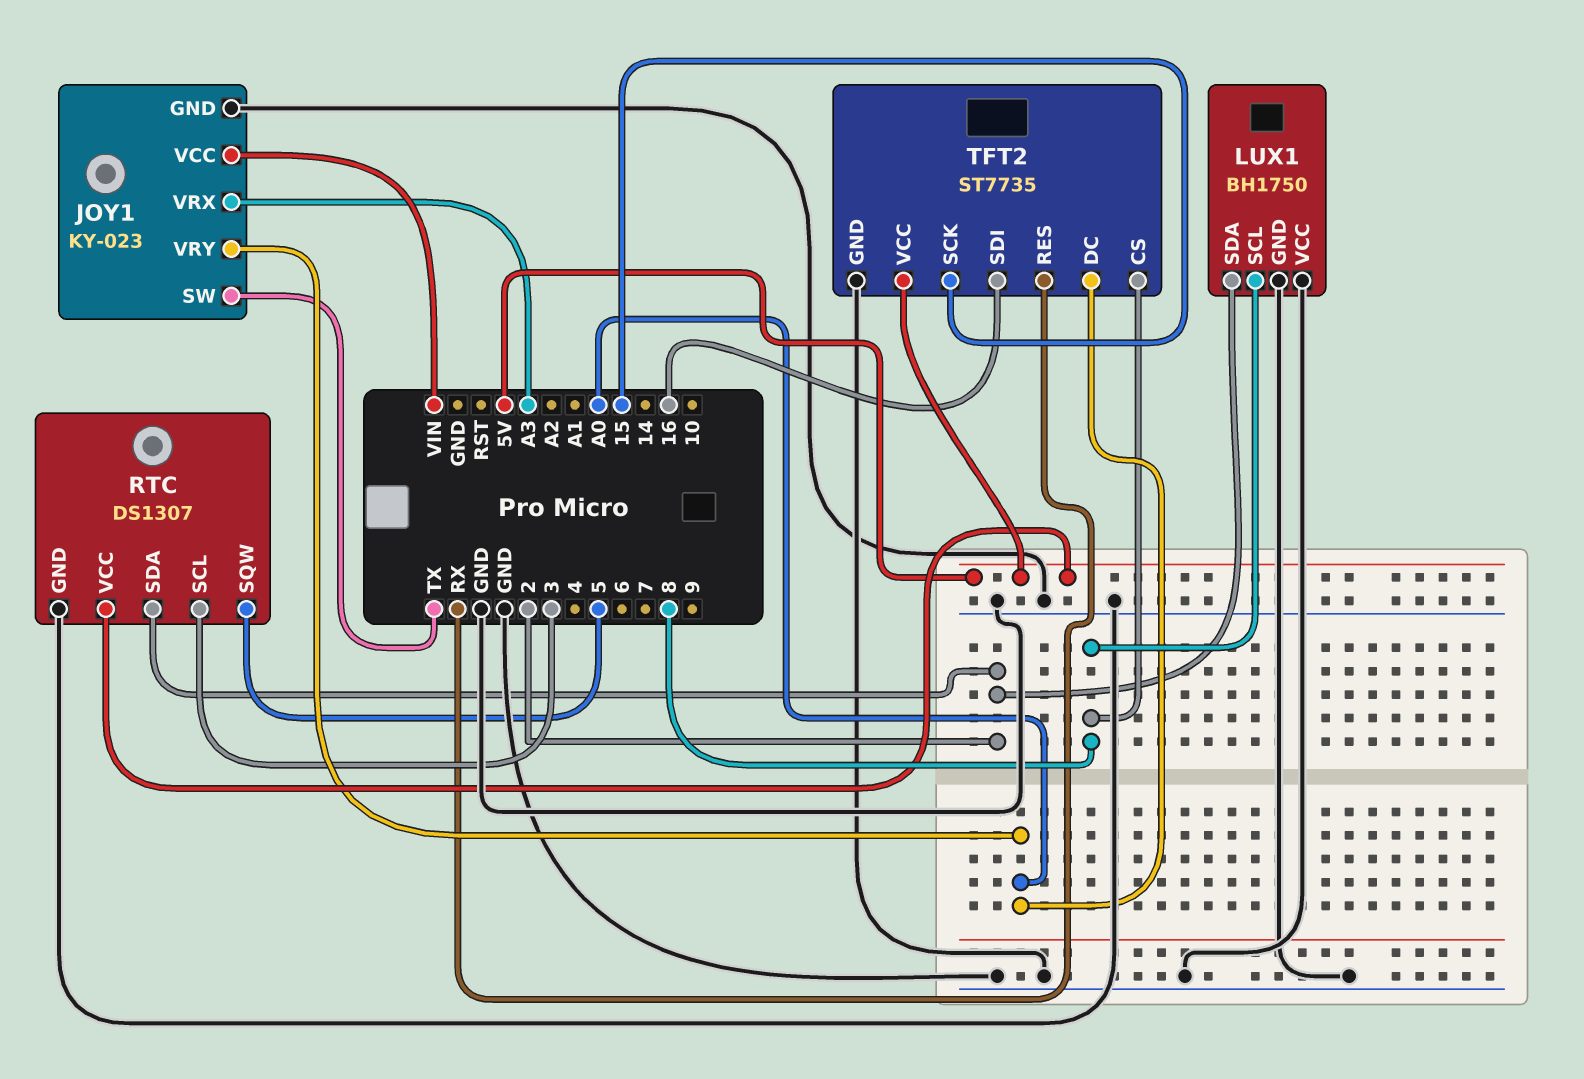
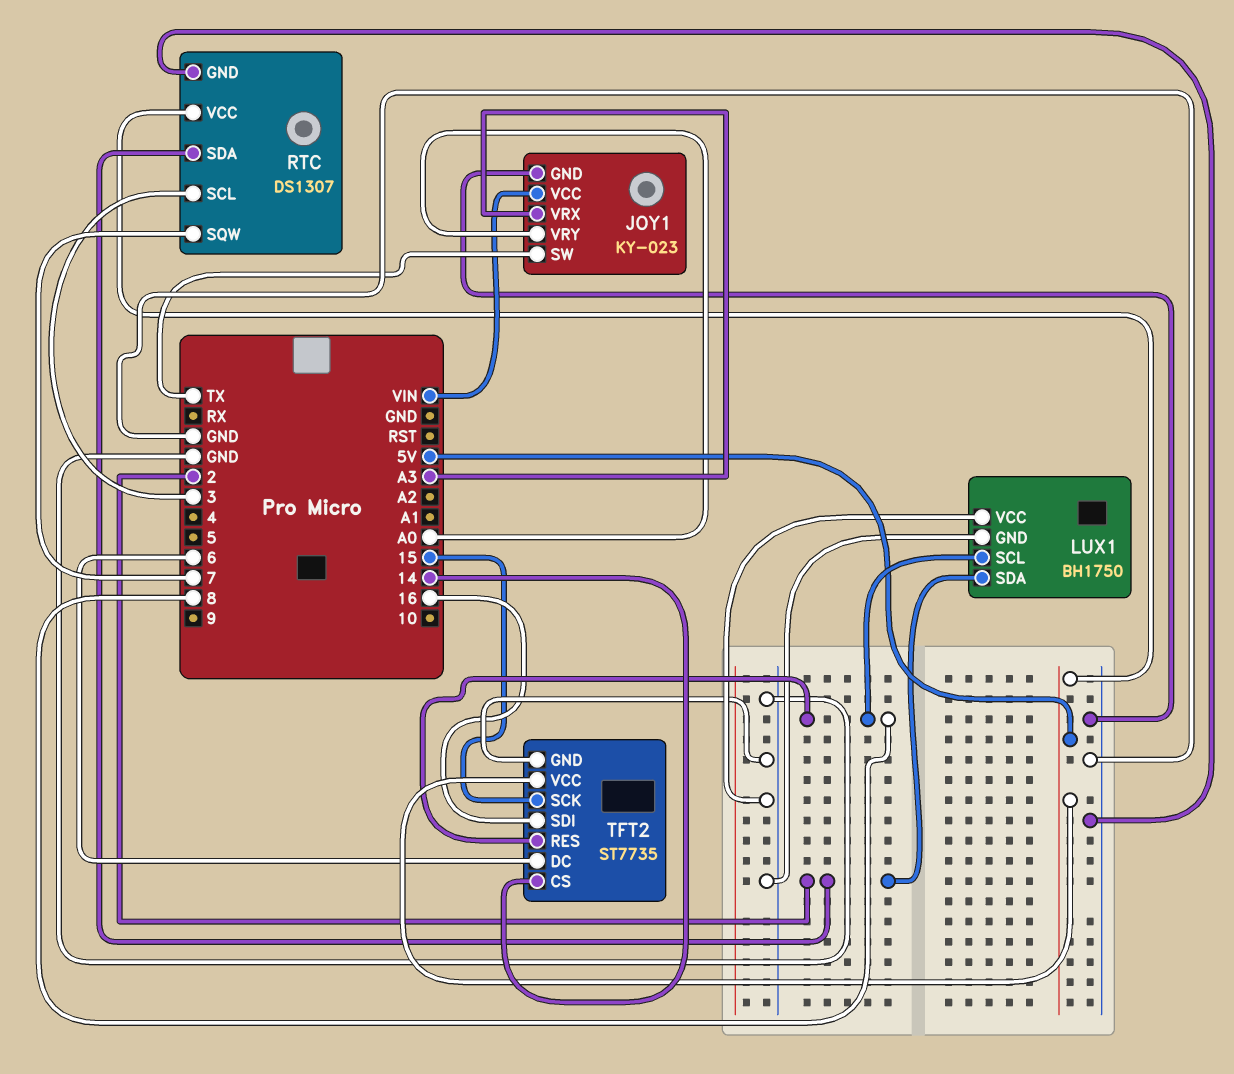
RTC pin SQW: 5 -> 7
TFT2 pin CS: 8 -> 14
TFT2 pin DC: A0 -> 6
TFT2 pin RES: RX -> 8

